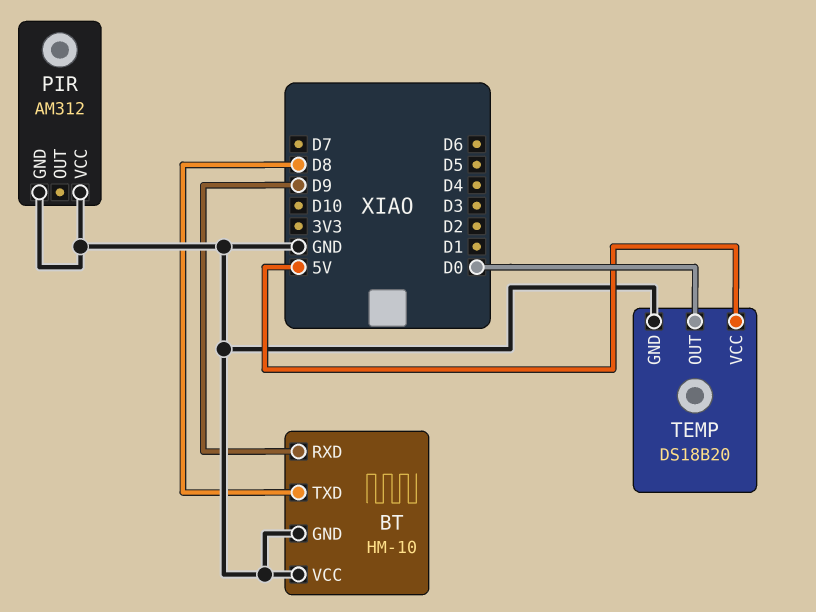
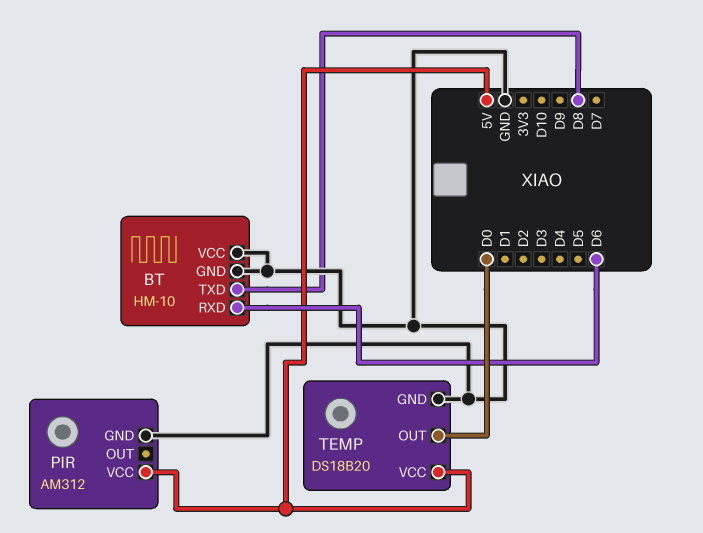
BT pin RXD: D9 -> D6
PIR pin VCC: GND -> 5V

